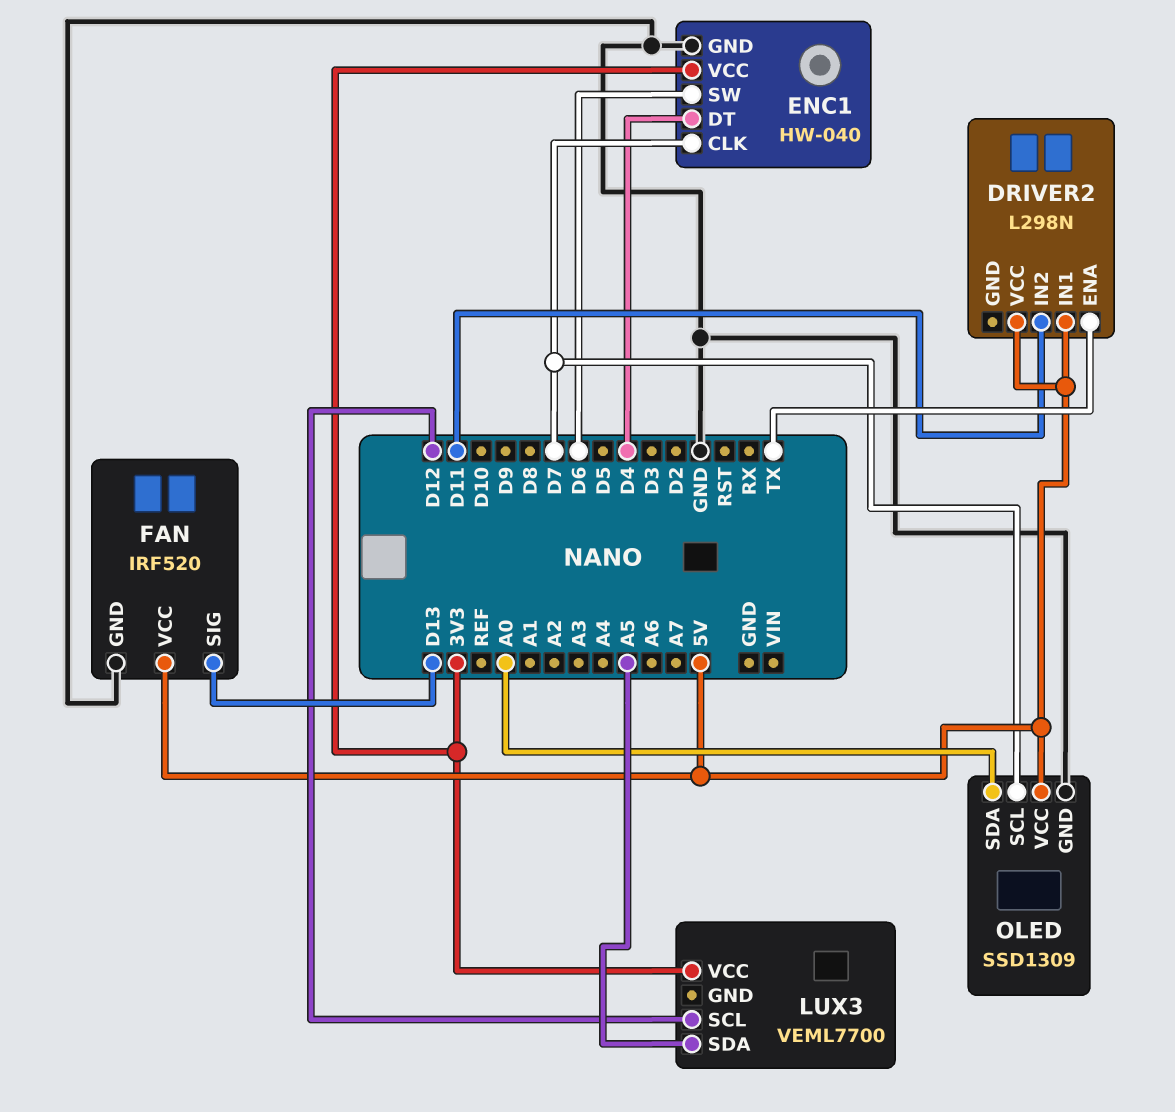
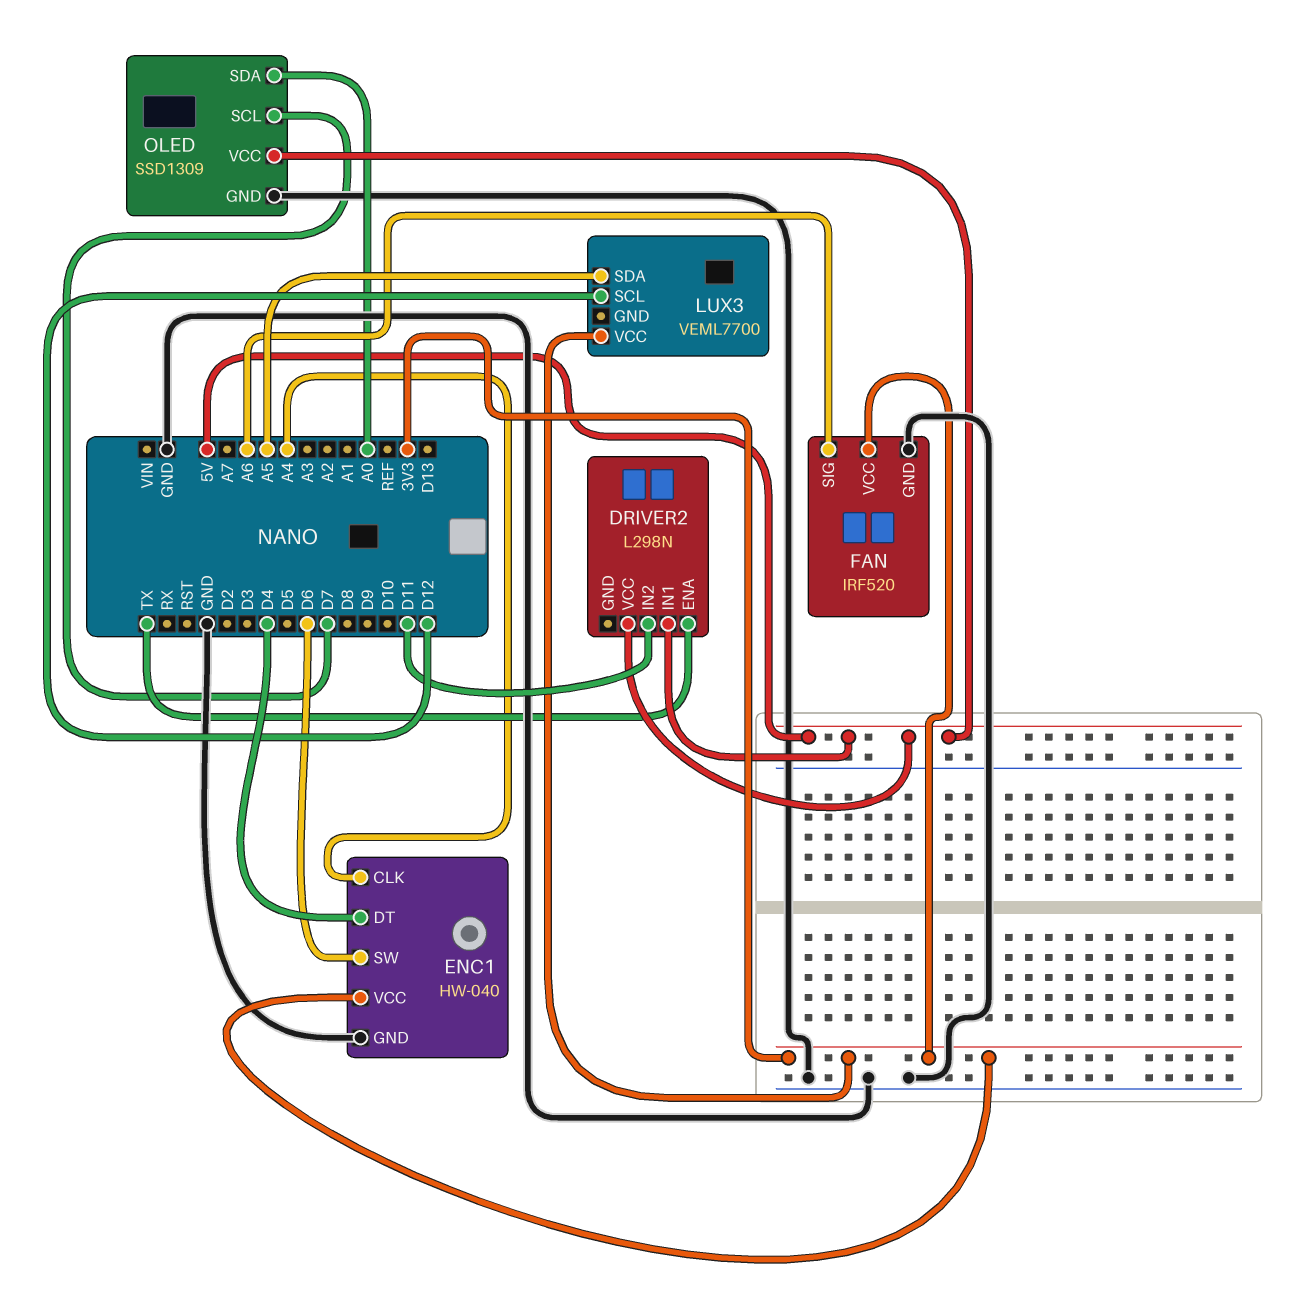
ENC1 pin CLK: D7 -> A4
FAN pin SIG: D13 -> A6
FAN pin VCC: 5V -> 3V3

